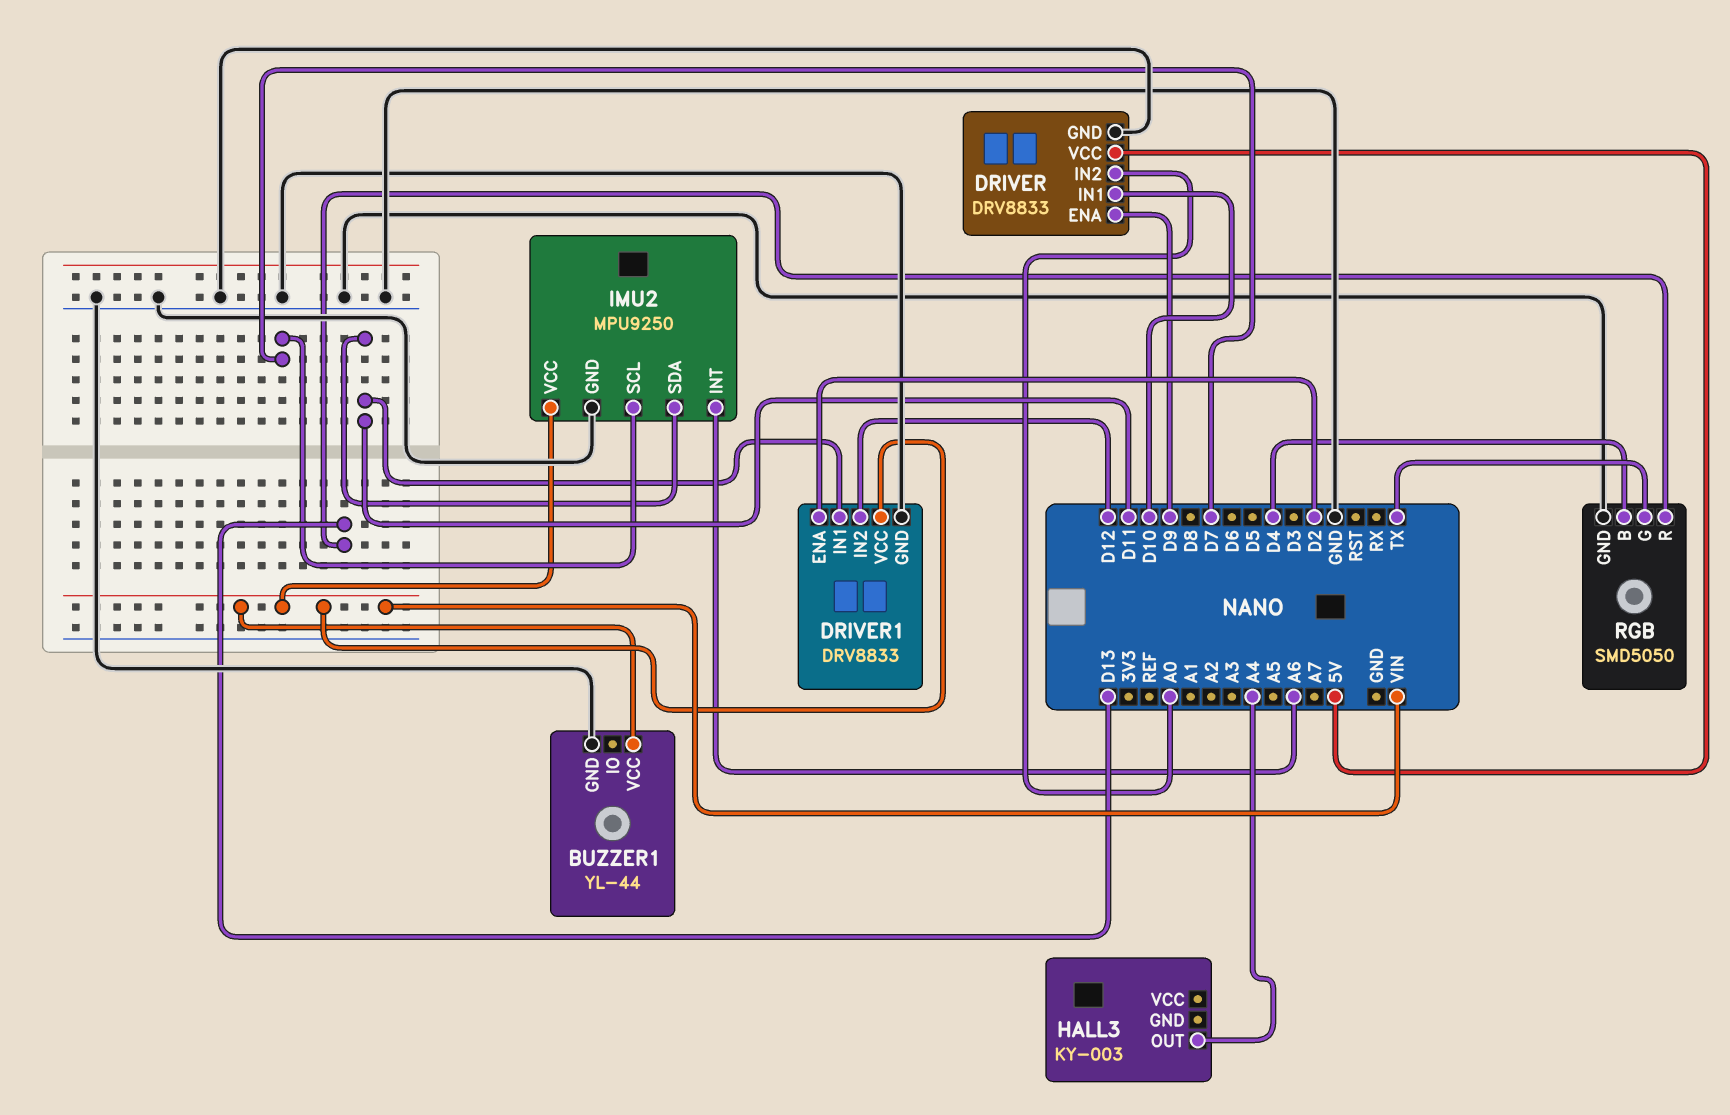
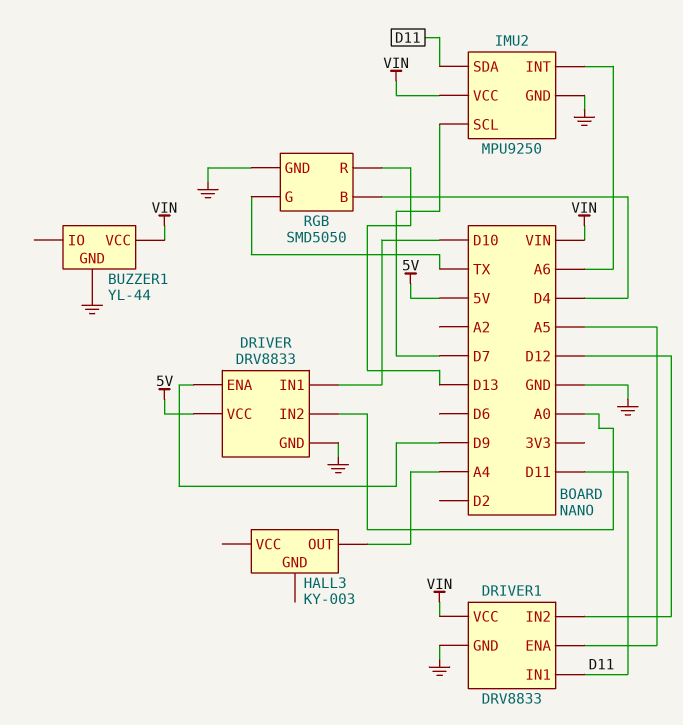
DRIVER1 pin ENA: D2 -> A5

